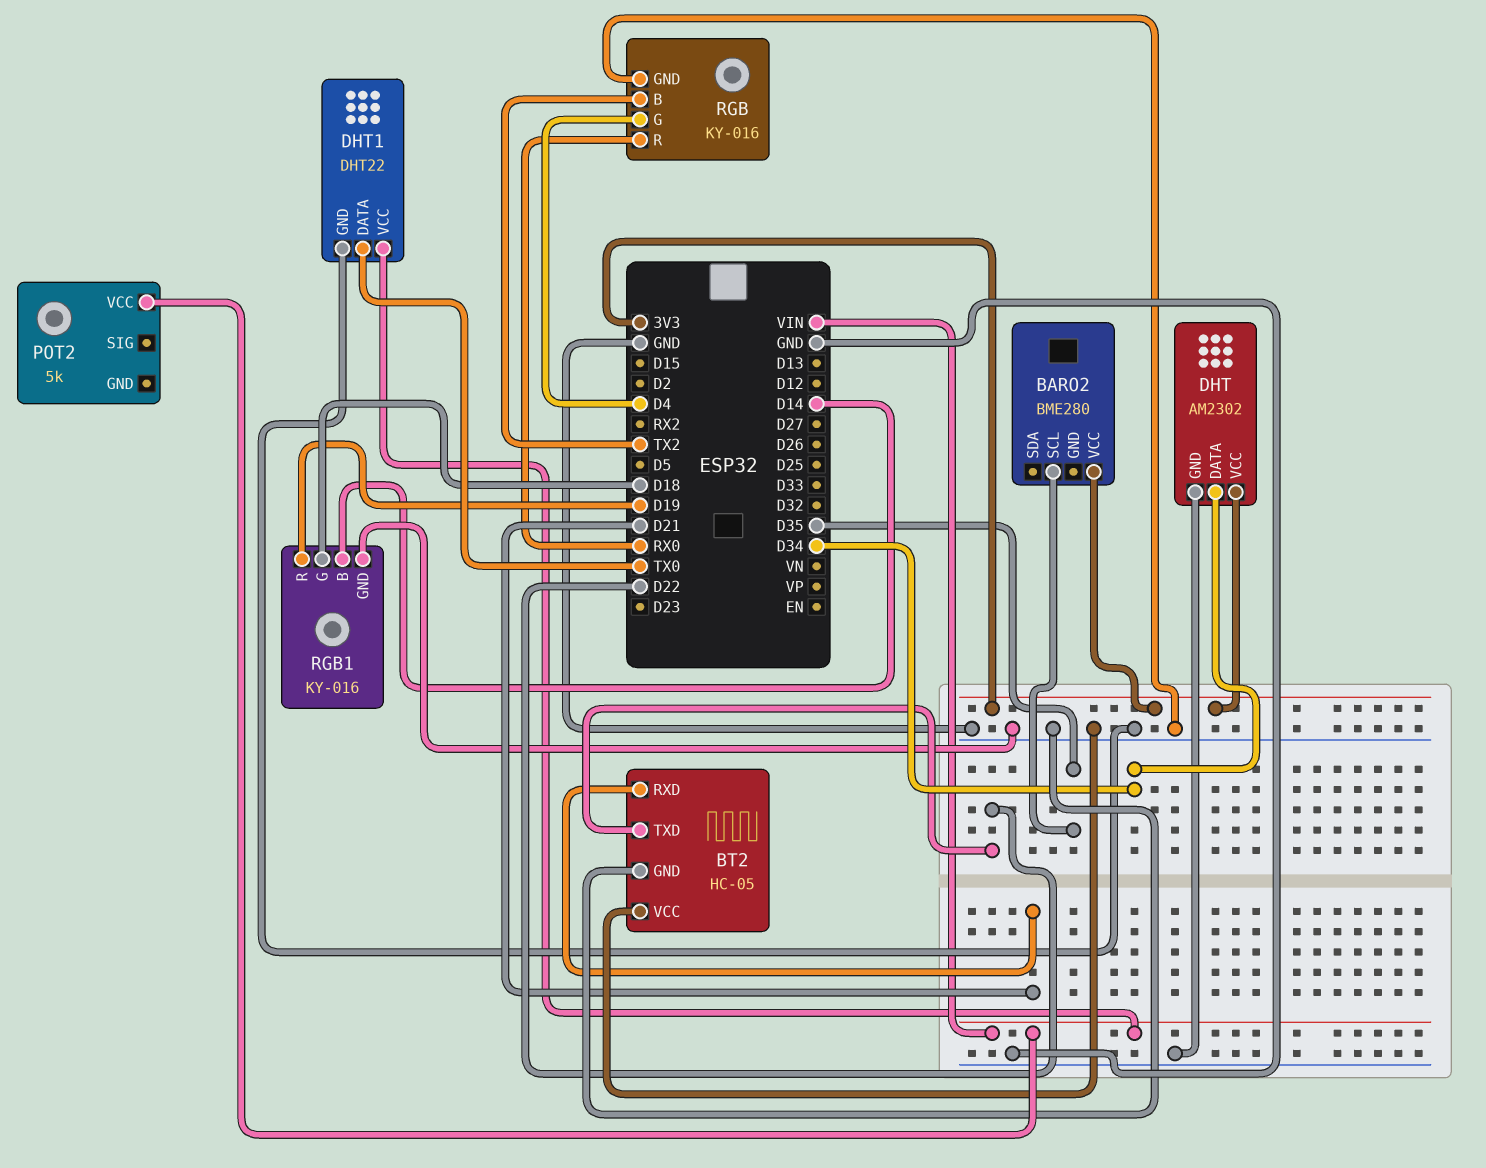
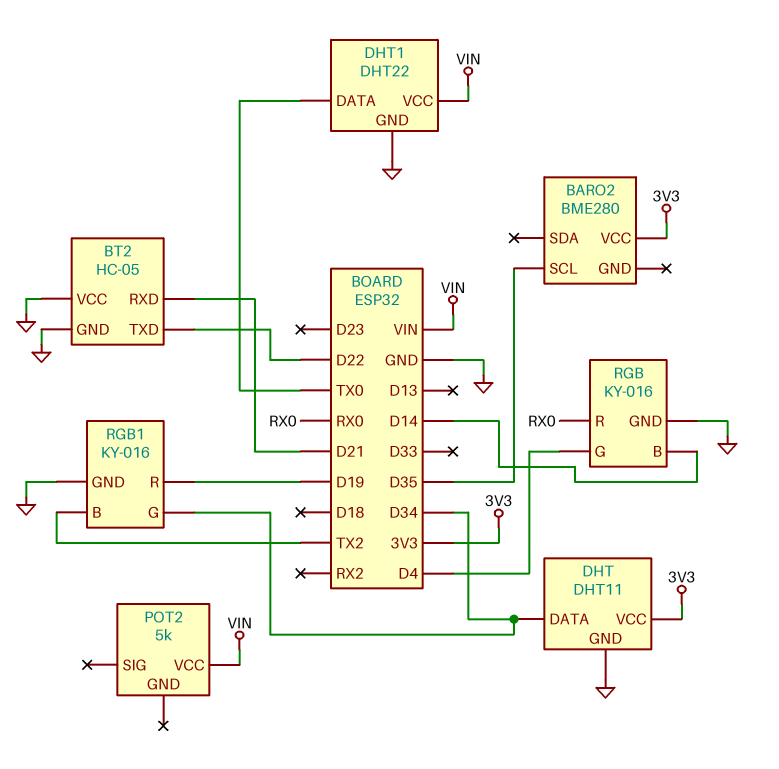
DHT: AM2302 -> DHT11
RGB pin B: TX2 -> D14
RGB1 pin B: D14 -> TX2
RGB1 pin G: D18 -> D34

